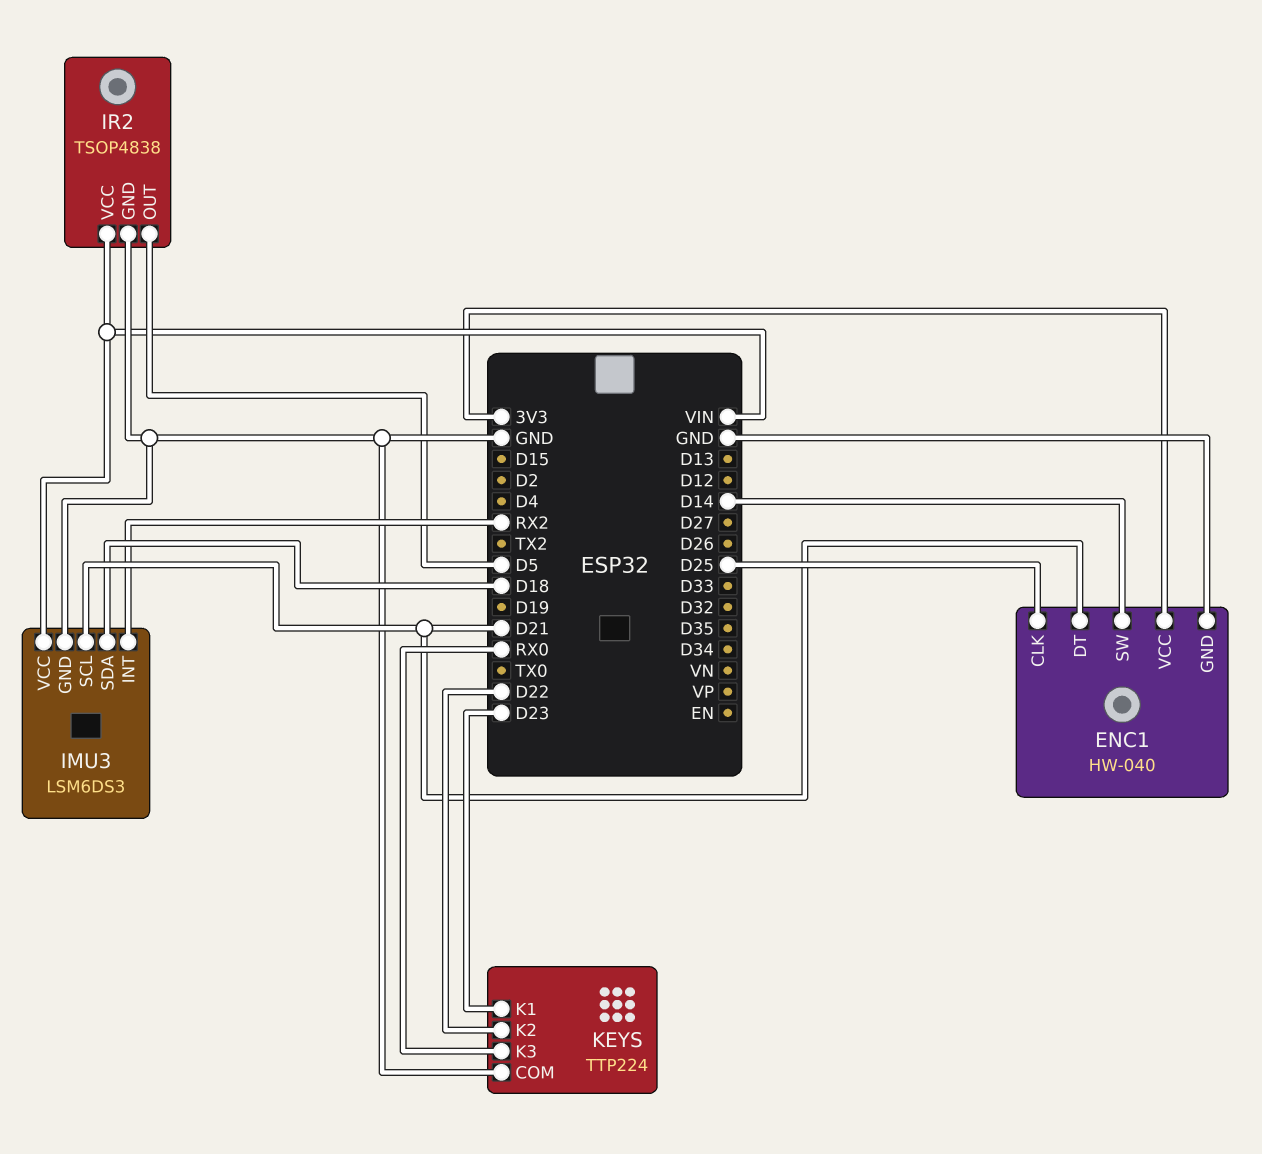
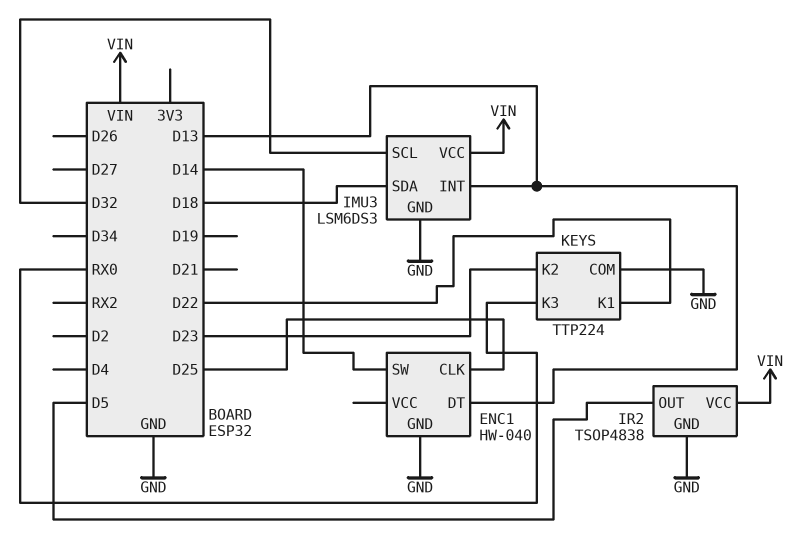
ENC1 pin DT: D21 -> D13
ENC1 pin VCC: 3V3 -> none
IMU3 pin INT: RX2 -> D13
IMU3 pin SCL: D21 -> D32
KEYS pin K1: D23 -> D22
KEYS pin K2: D22 -> D23

